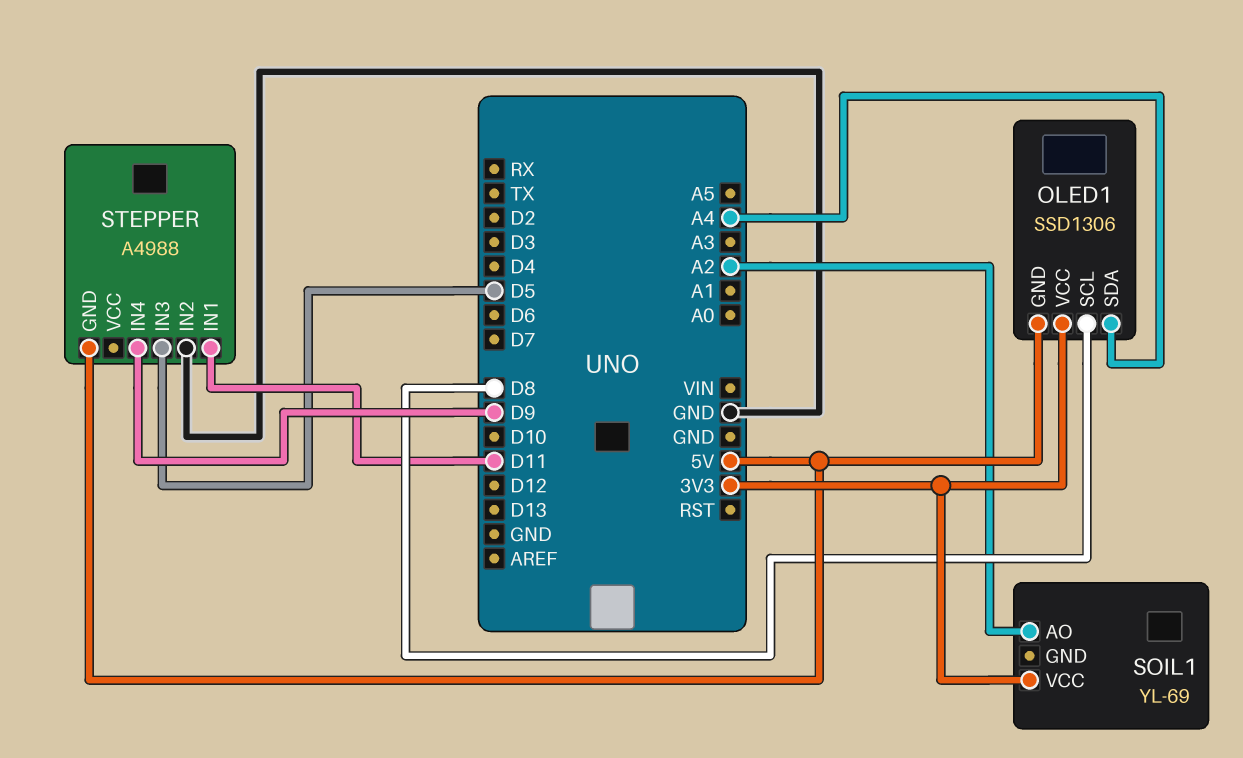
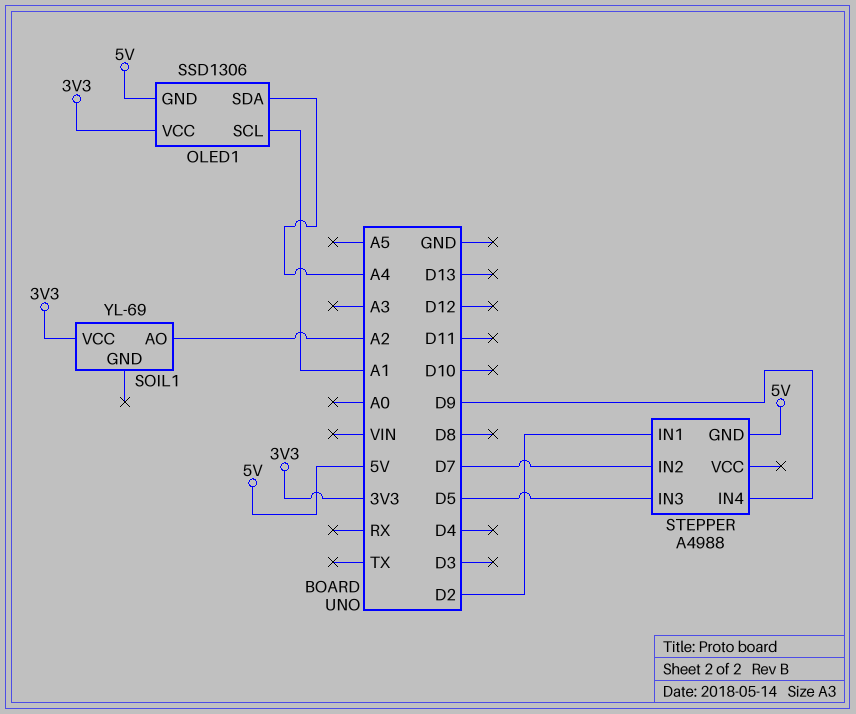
OLED1 pin SCL: D8 -> A1
STEPPER pin IN1: D11 -> D2
STEPPER pin IN2: GND -> D7

